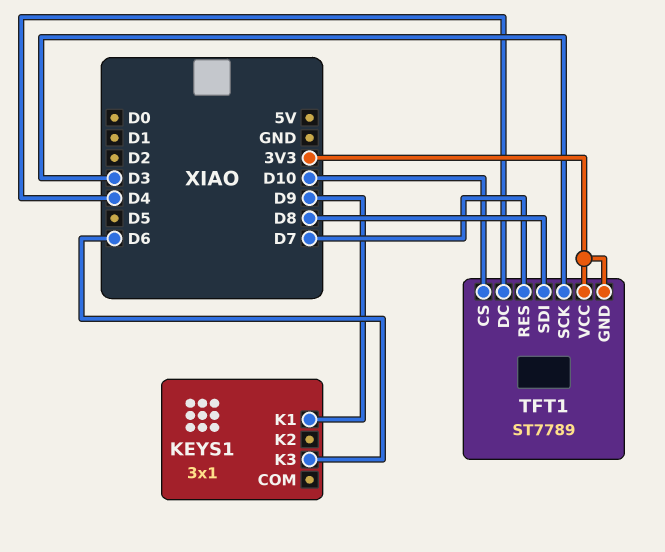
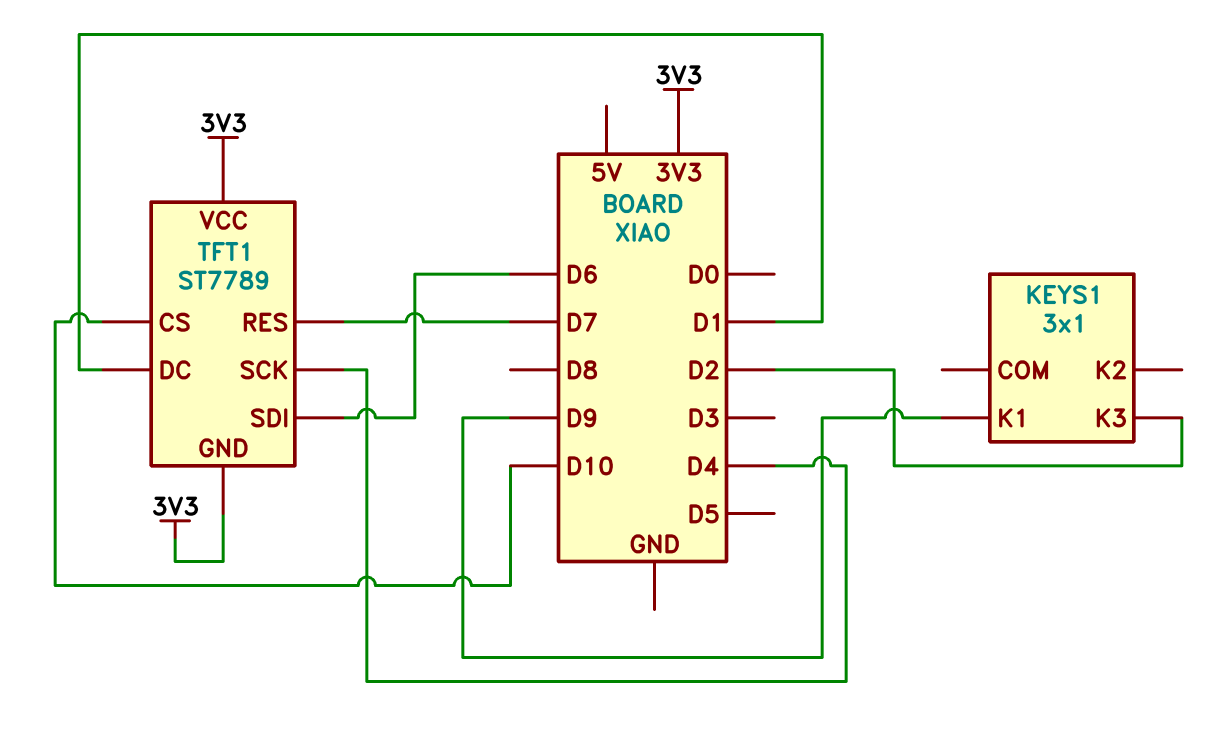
KEYS1 pin K3: D6 -> D2
TFT1 pin DC: D4 -> D1
TFT1 pin SCK: D3 -> D4
TFT1 pin SDI: D8 -> D6

